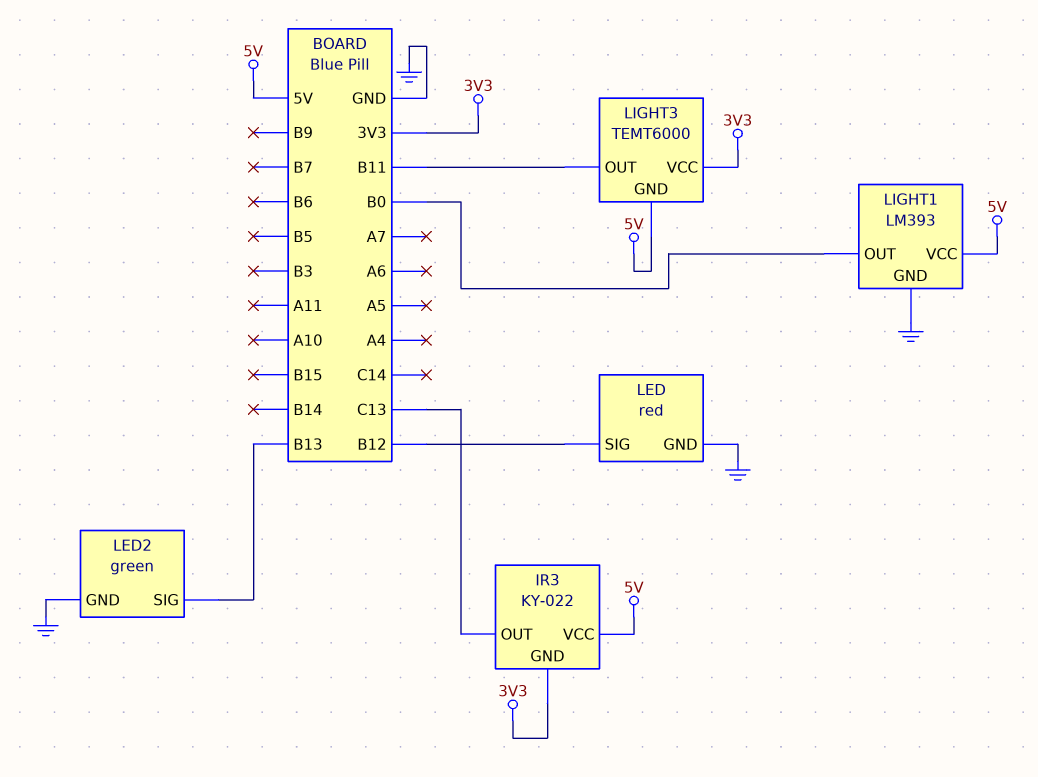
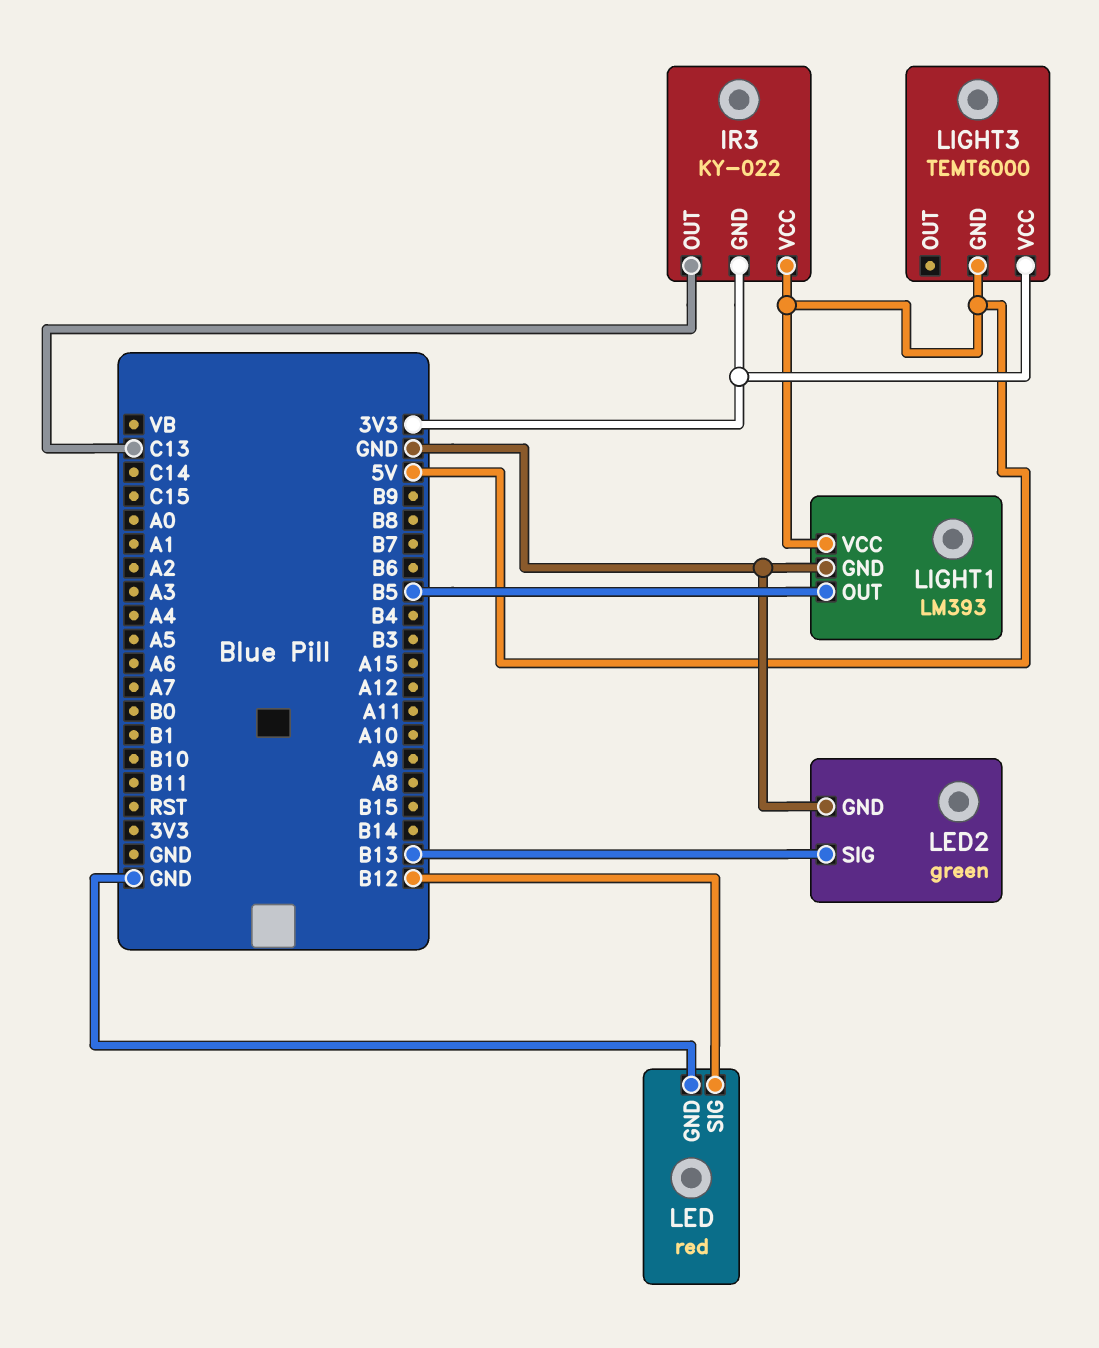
LIGHT1 pin OUT: B0 -> B5
LIGHT3 pin OUT: B11 -> none

